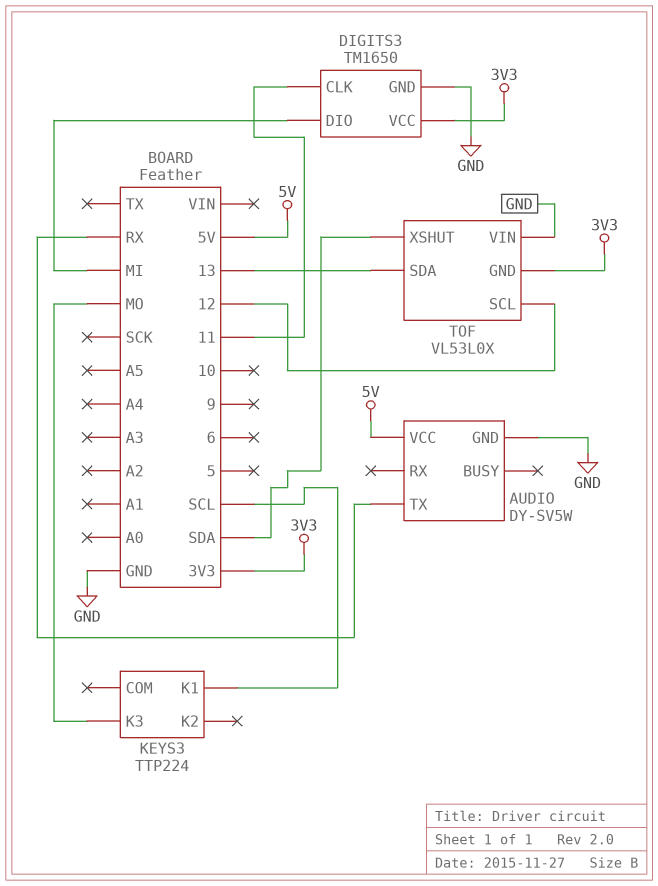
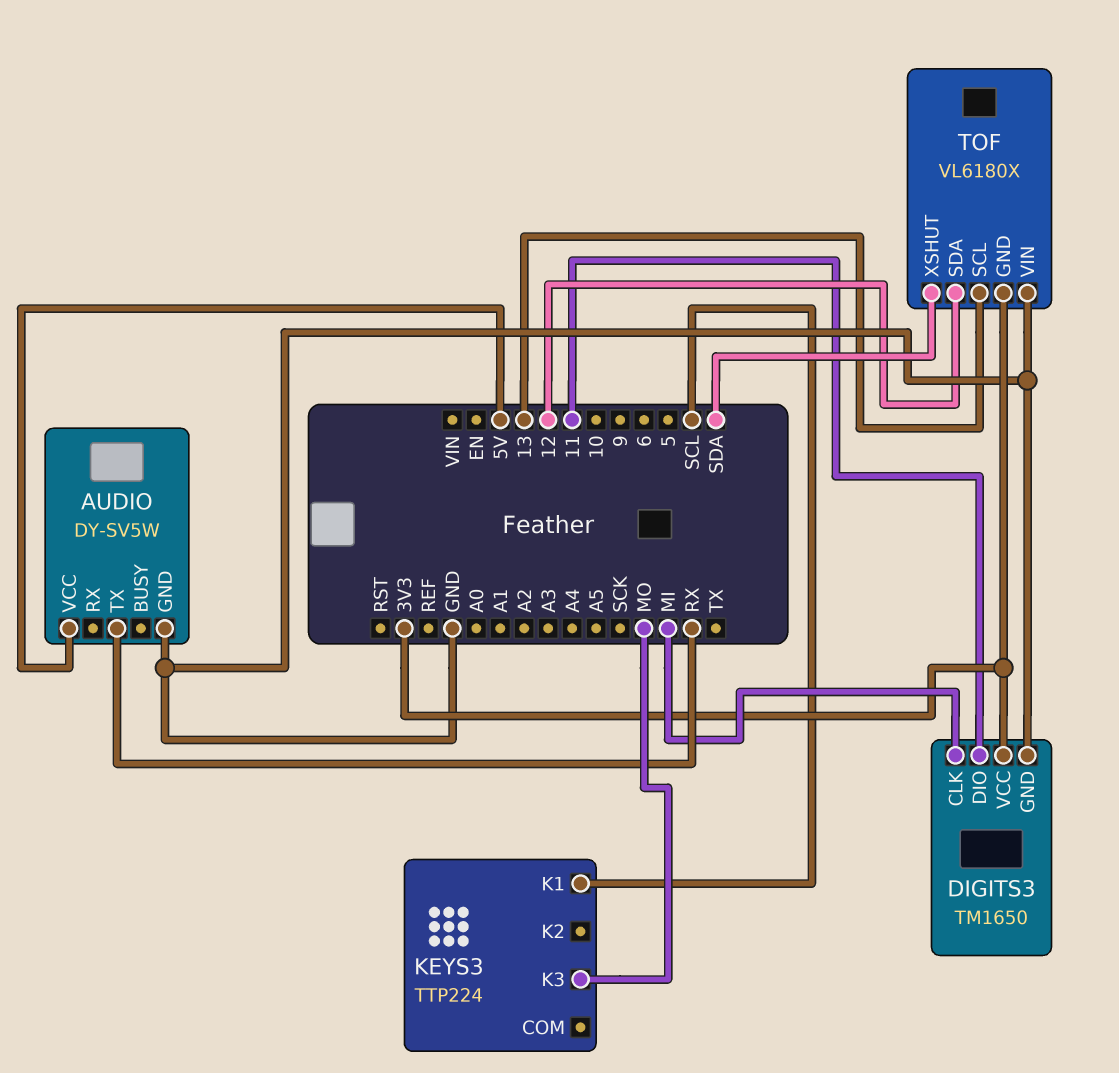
DIGITS3 pin CLK: 11 -> MI
DIGITS3 pin DIO: MI -> 11
TOF: VL53L0X -> VL6180X
TOF pin SCL: 12 -> 13
TOF pin SDA: 13 -> 12

